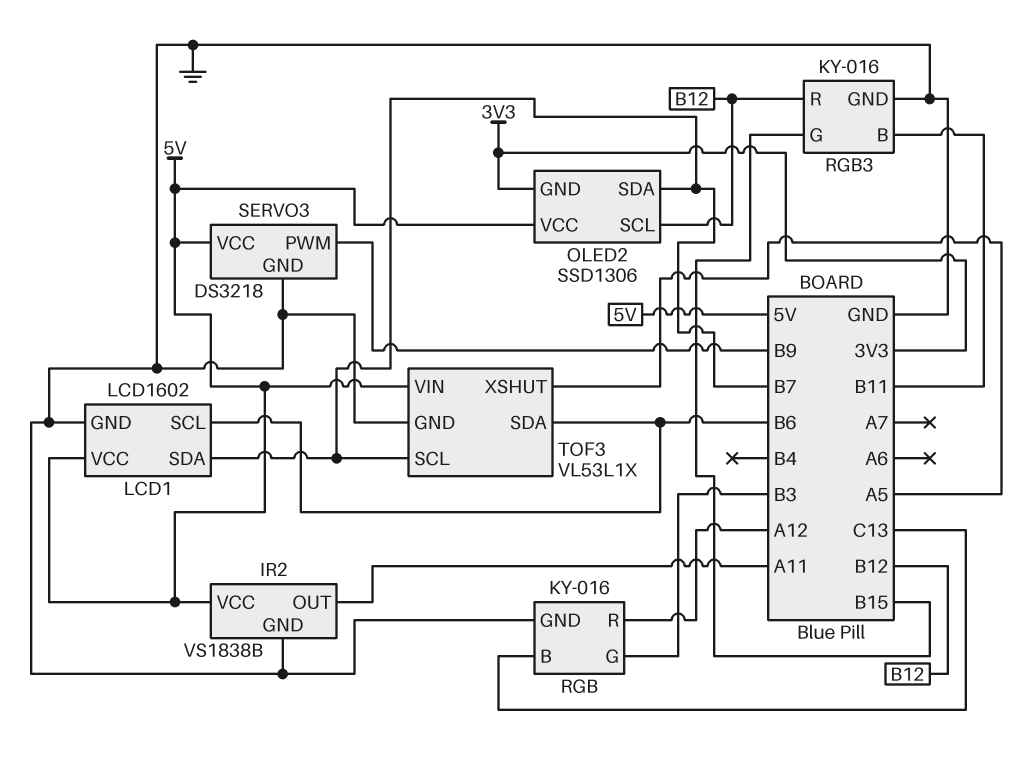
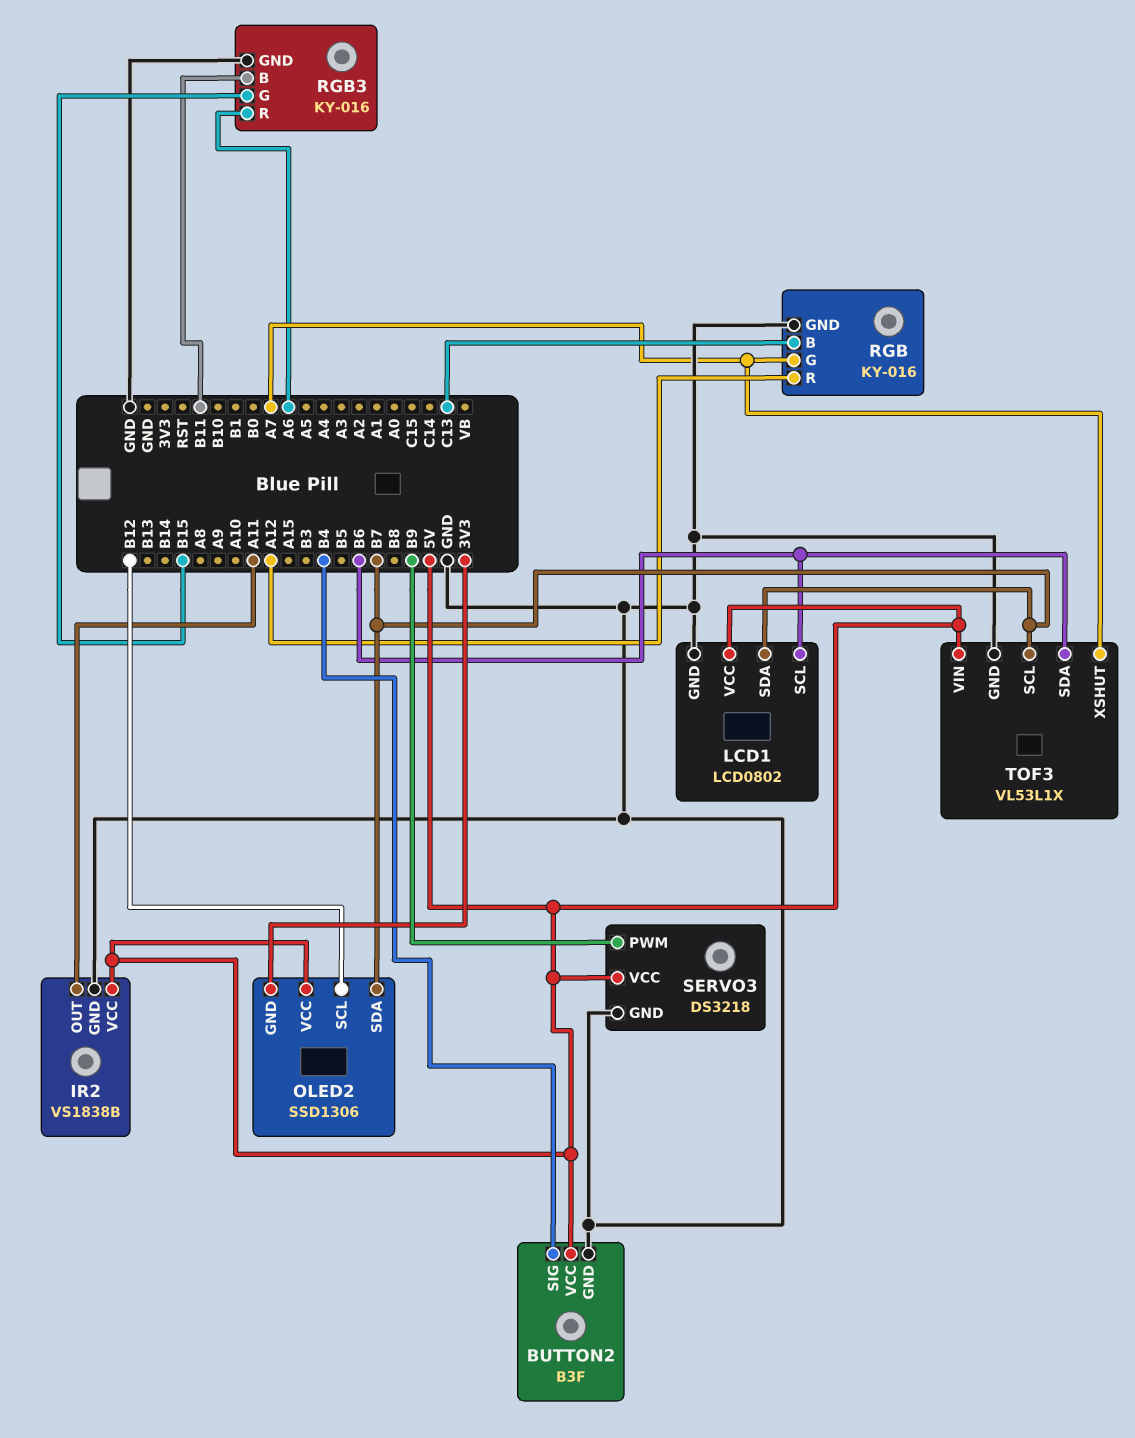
BUTTON2: none -> B3F
BUTTON2 pin GND: none -> GND
BUTTON2 pin SIG: none -> B4
BUTTON2 pin VCC: none -> 5V
LCD1: LCD1602 -> LCD0802
RGB pin G: B3 -> A7
RGB3 pin R: B12 -> A6
TOF3 pin XSHUT: A5 -> A7

